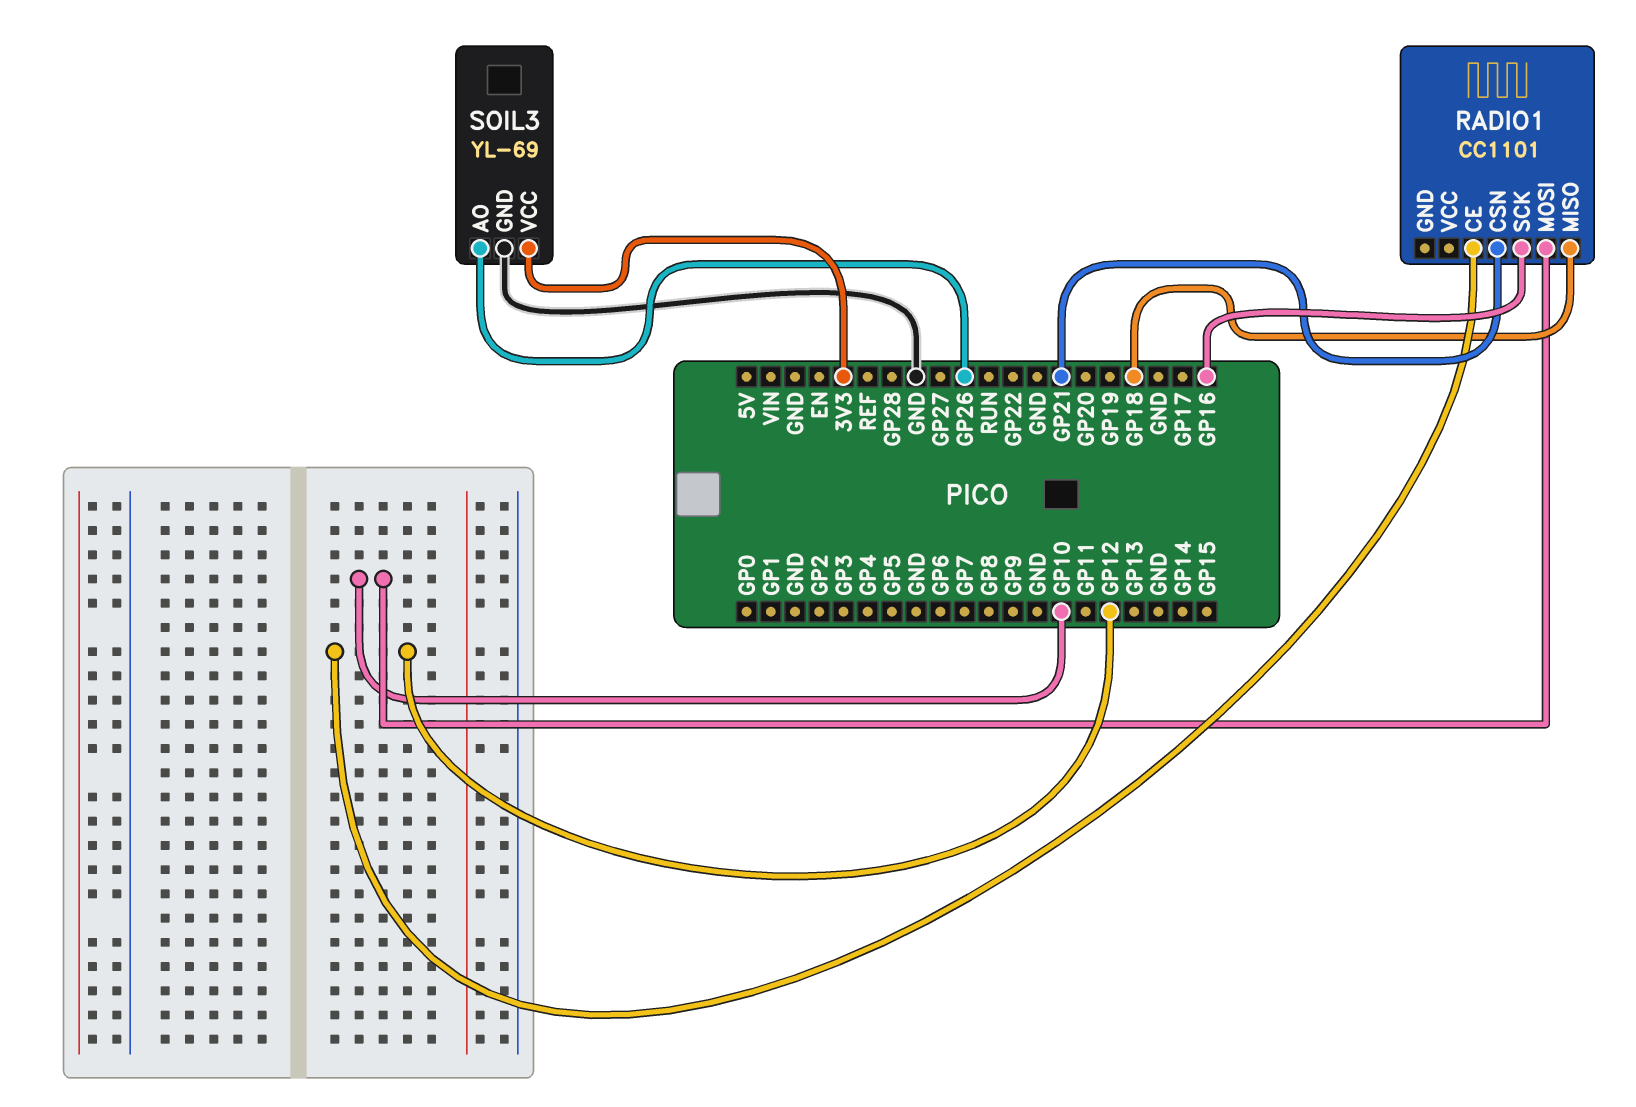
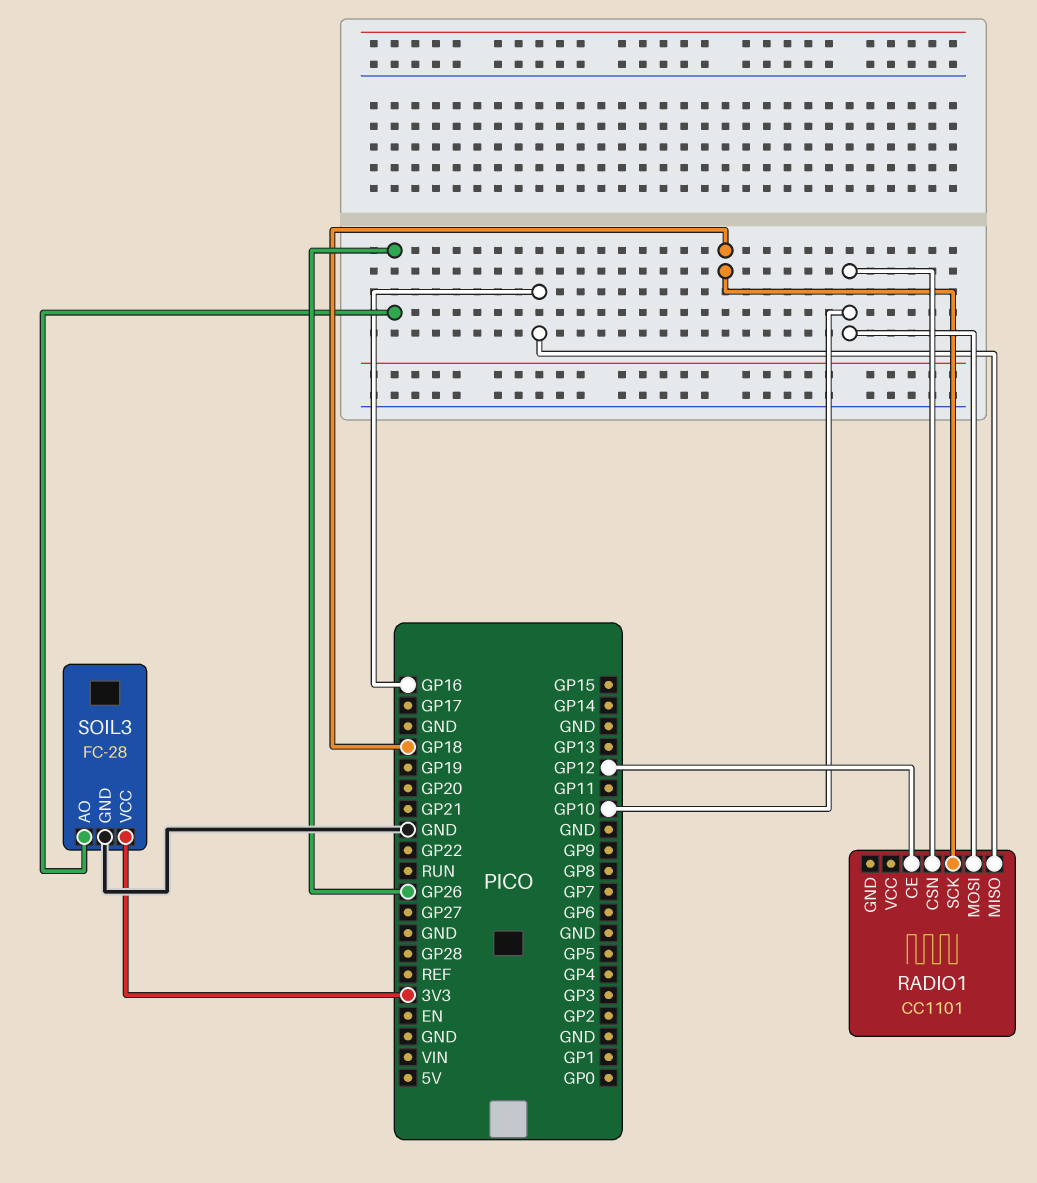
RADIO1 pin CSN: GP21 -> GP10
RADIO1 pin MISO: GP18 -> GP16
RADIO1 pin SCK: GP16 -> GP18
SOIL3: YL-69 -> FC-28

